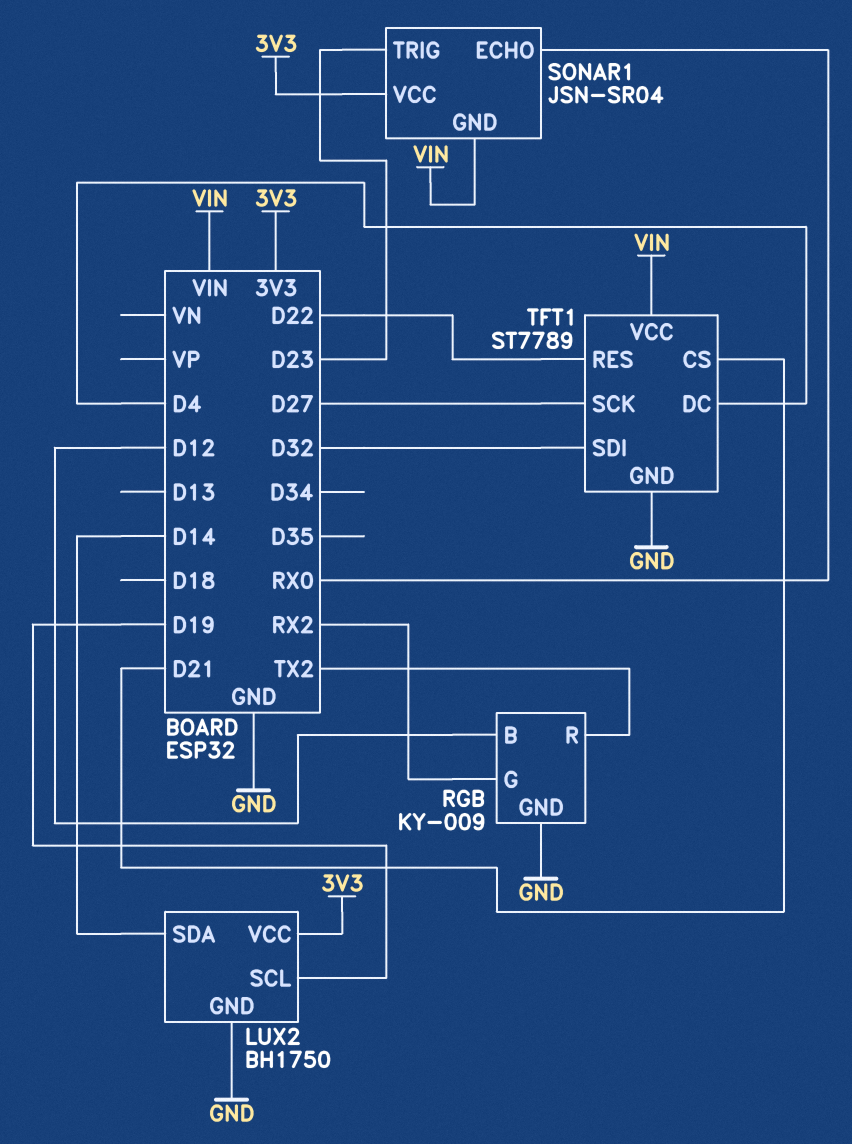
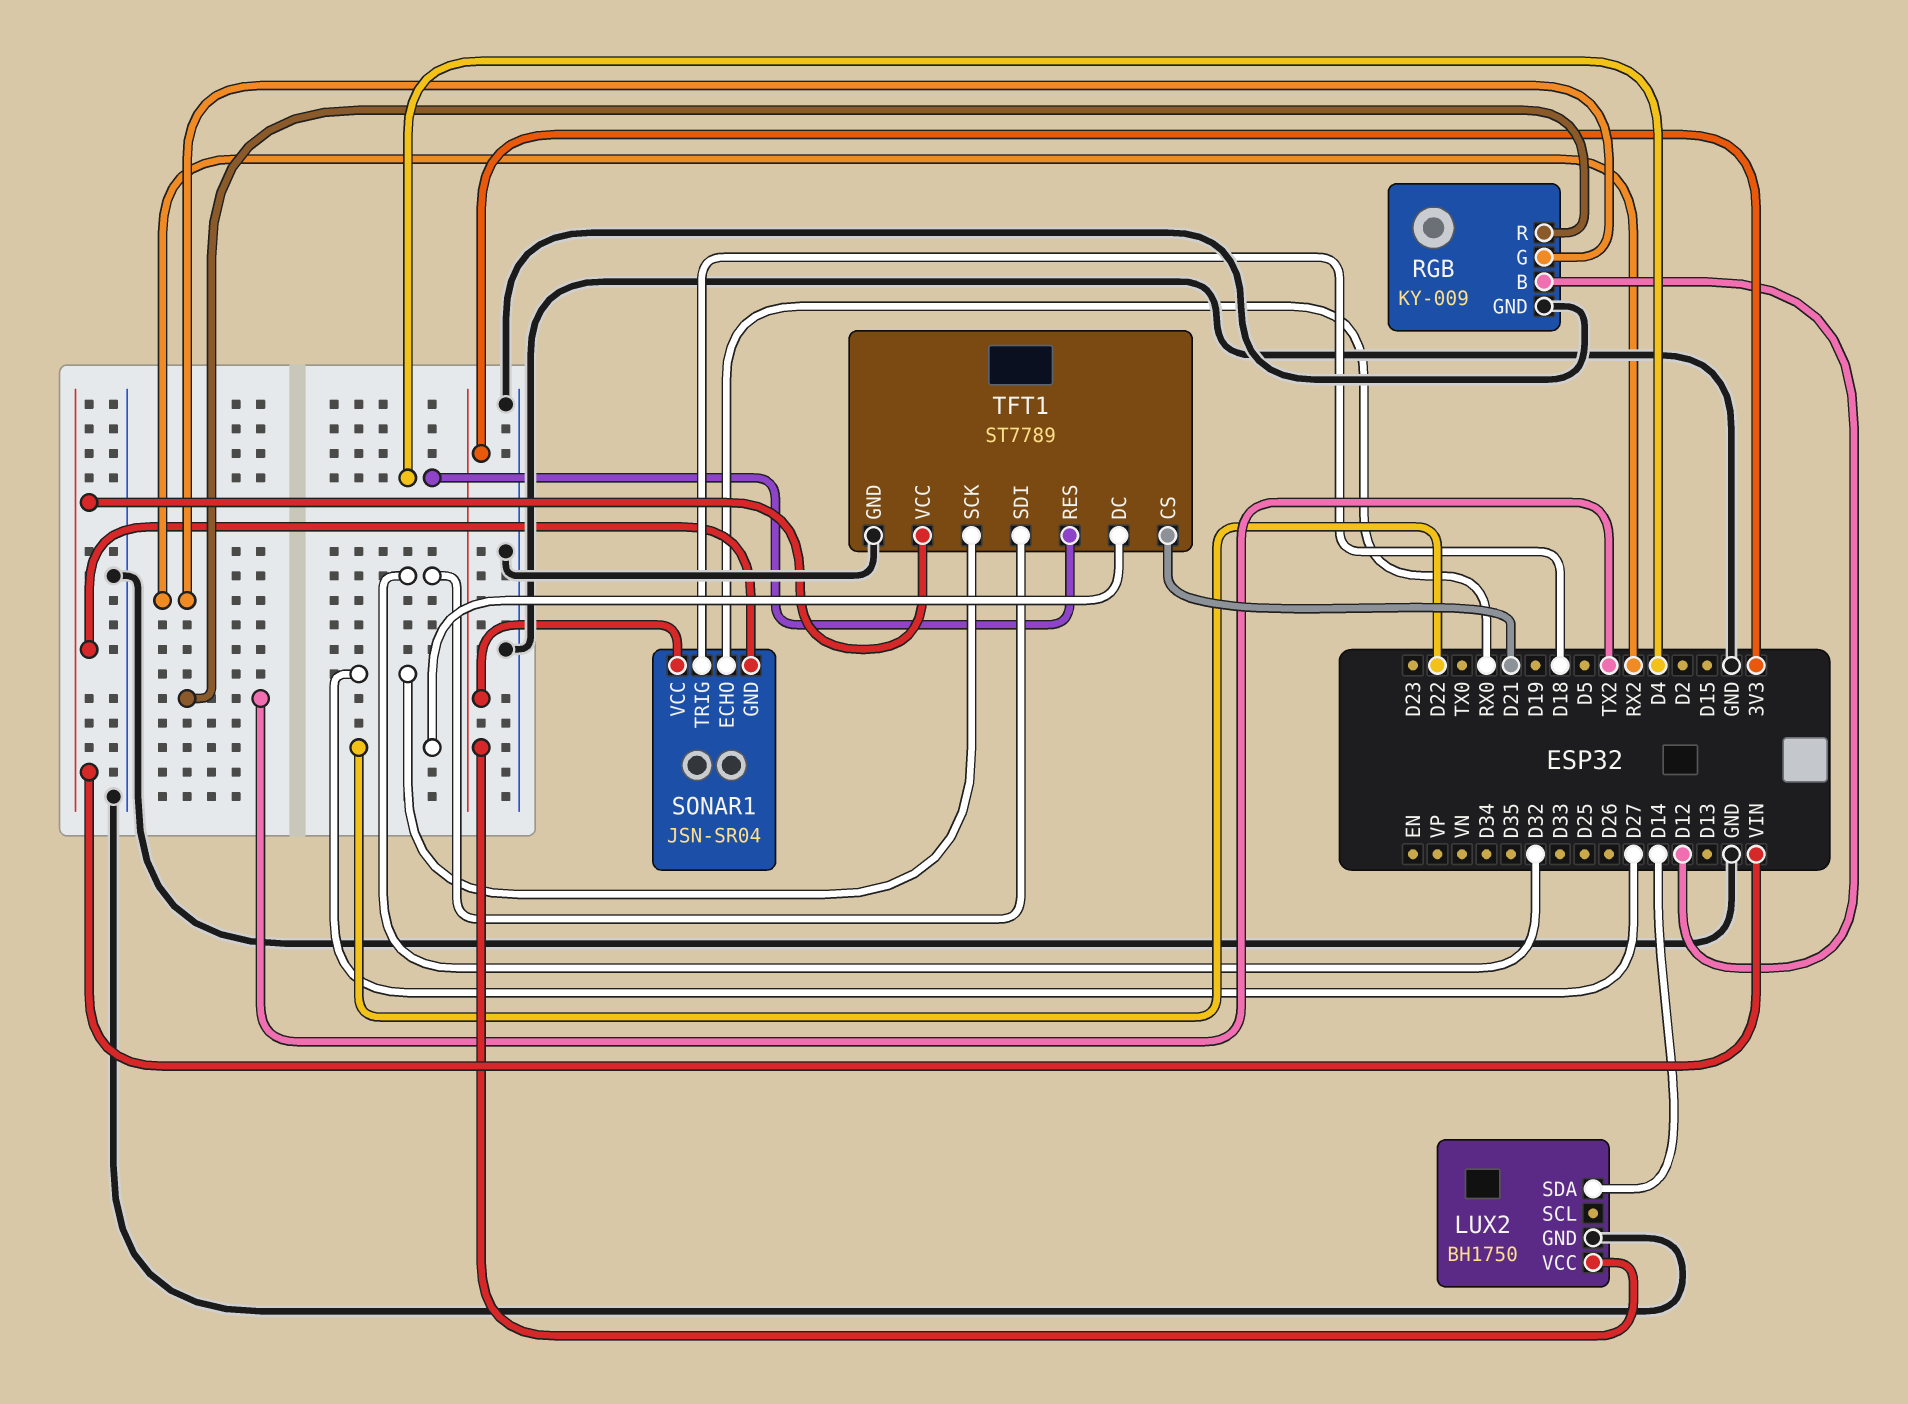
LUX2 pin SCL: D19 -> none
SONAR1 pin TRIG: D23 -> D18
TFT1 pin DC: D4 -> D22
TFT1 pin RES: D22 -> D4

